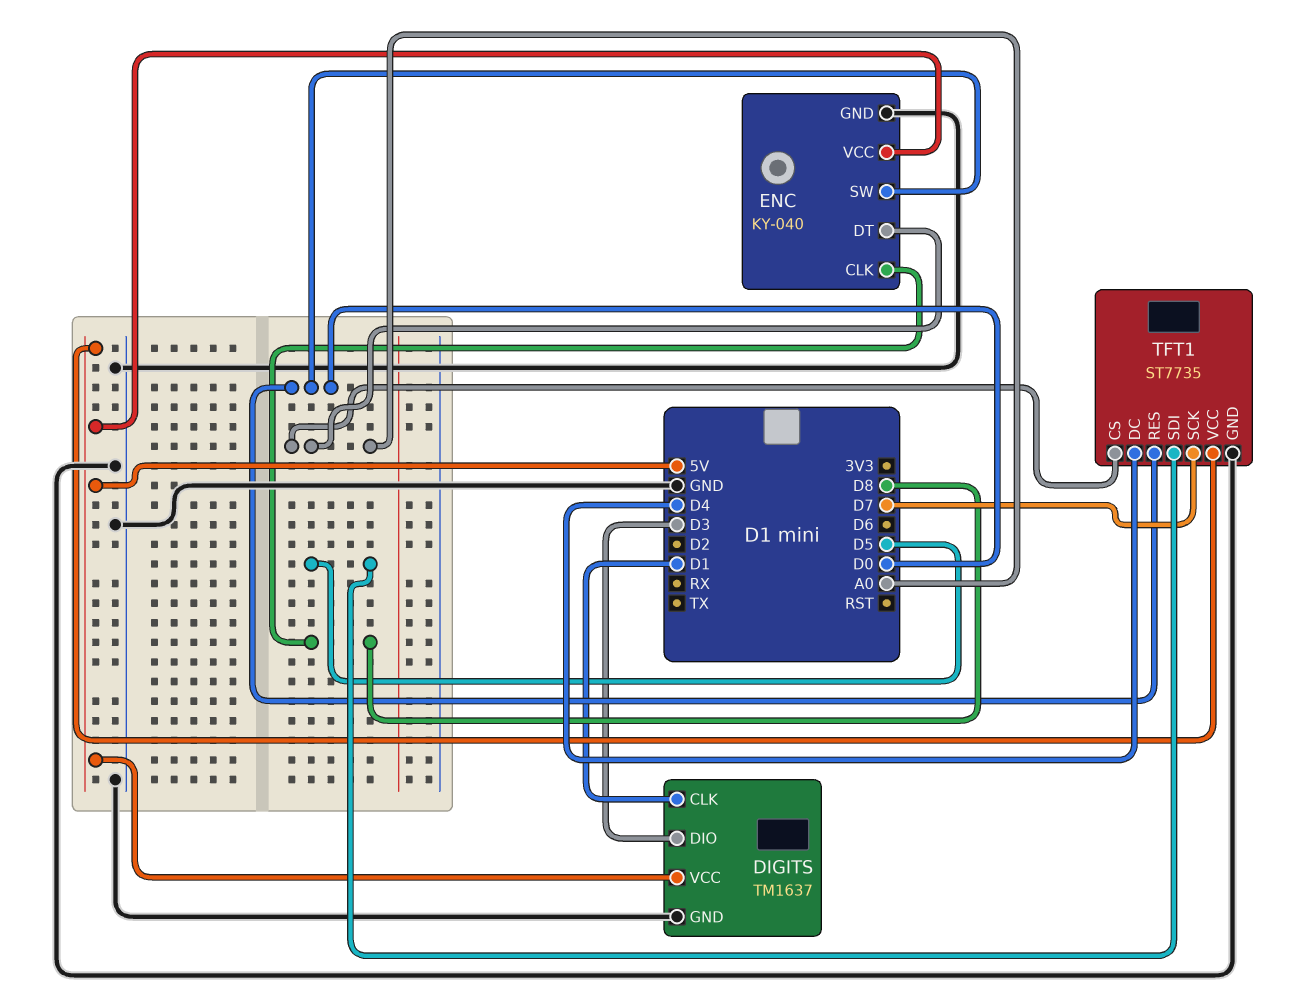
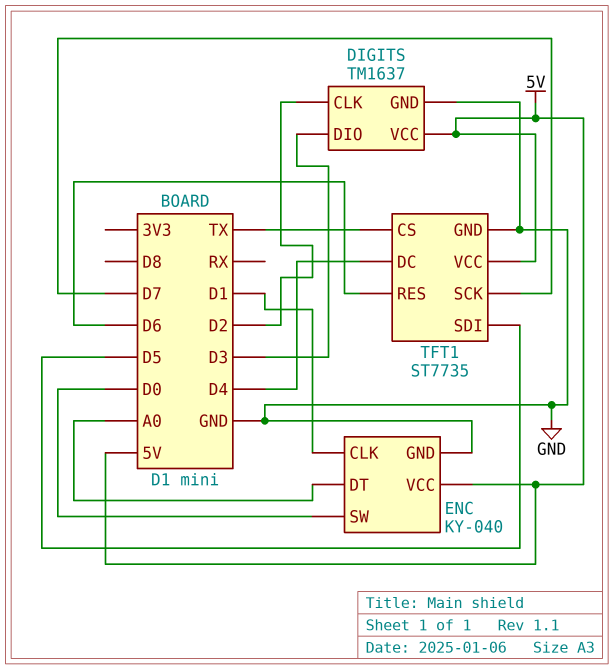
DIGITS pin CLK: D1 -> D2
ENC pin CLK: D8 -> D1
TFT1 pin CS: A0 -> TX
TFT1 pin RES: D0 -> D6

